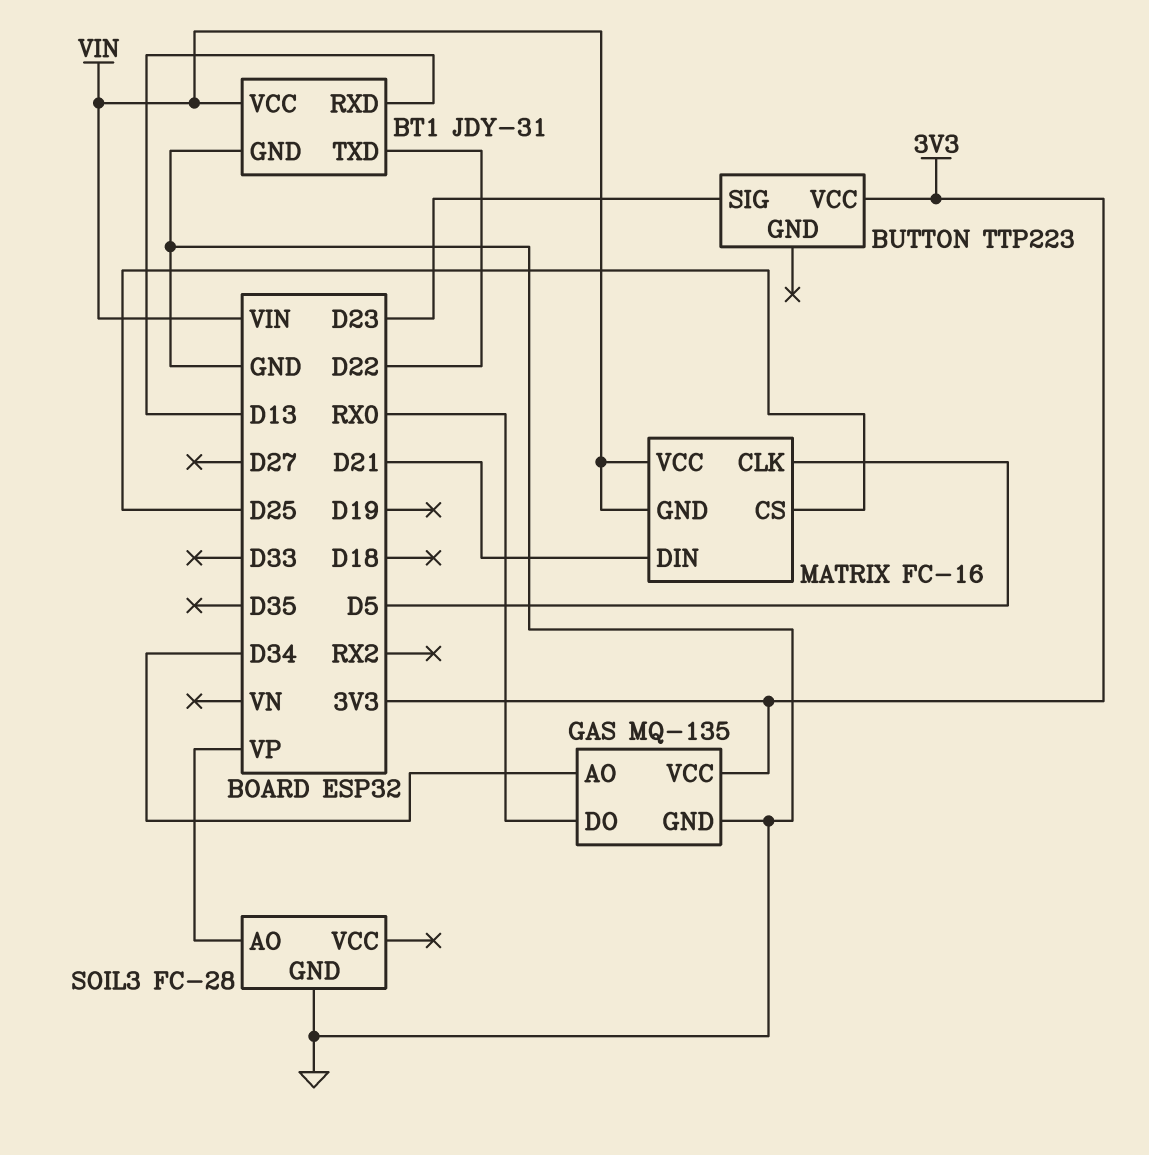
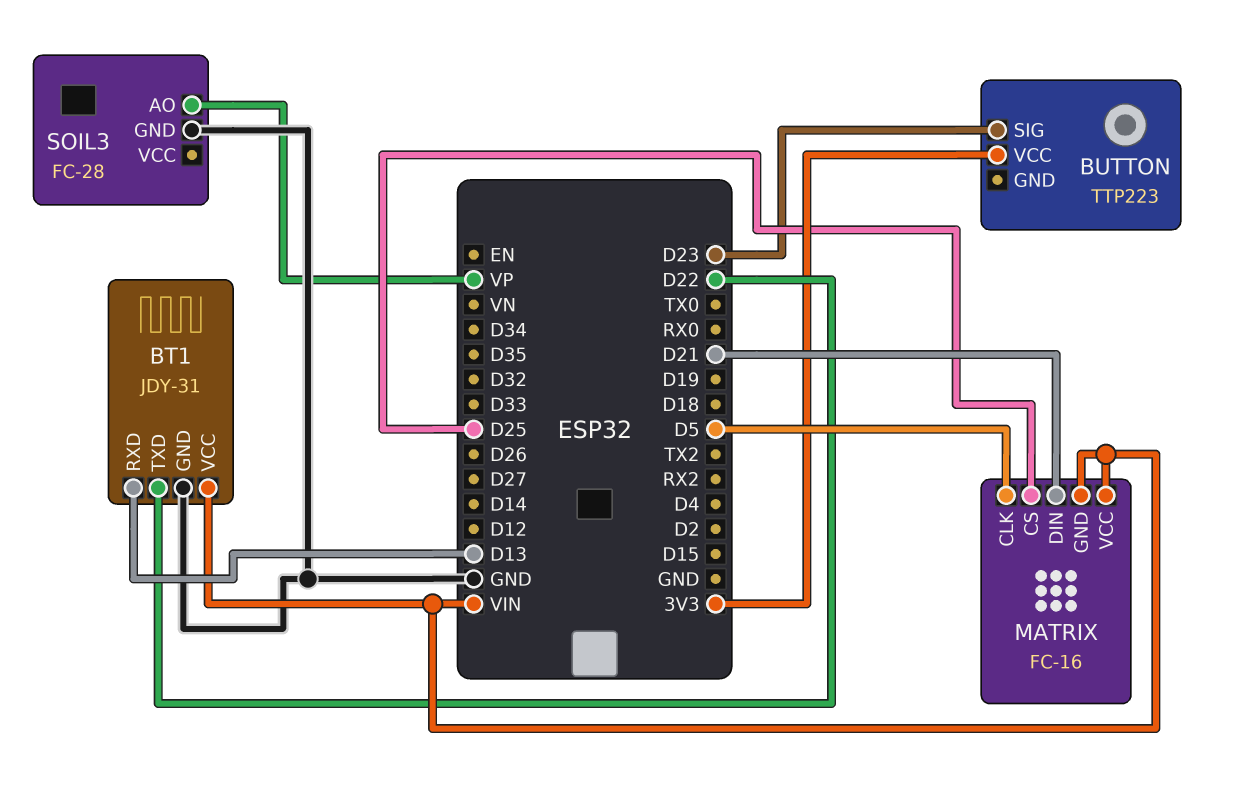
GAS: MQ-135 -> none
GAS pin AO: D34 -> none
GAS pin DO: RX0 -> none
GAS pin GND: GND -> none
GAS pin VCC: 3V3 -> none

